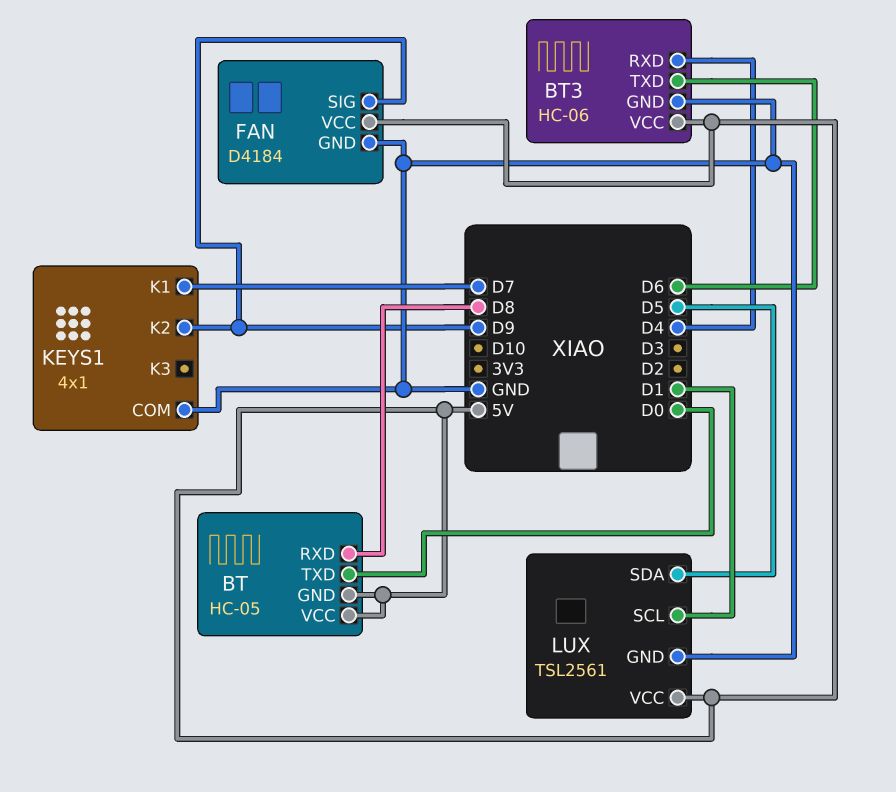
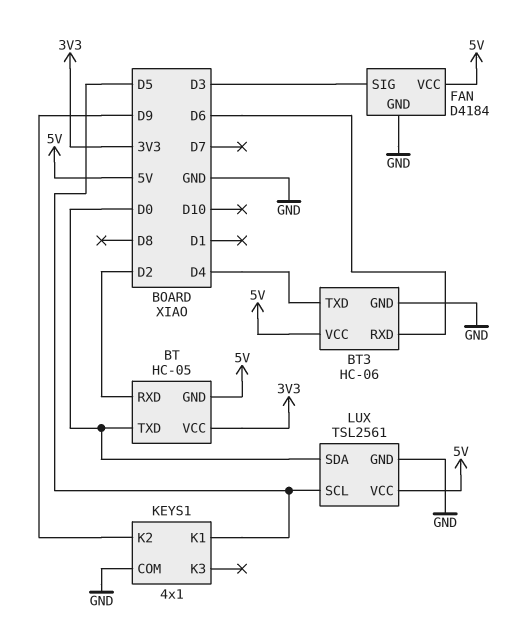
BT pin RXD: D8 -> D2
BT pin VCC: 5V -> 3V3
BT3 pin RXD: D4 -> D6
BT3 pin TXD: D6 -> D4
FAN pin SIG: D9 -> D3
KEYS1 pin K1: D7 -> D5
LUX pin SCL: D1 -> D5
LUX pin SDA: D5 -> D0

